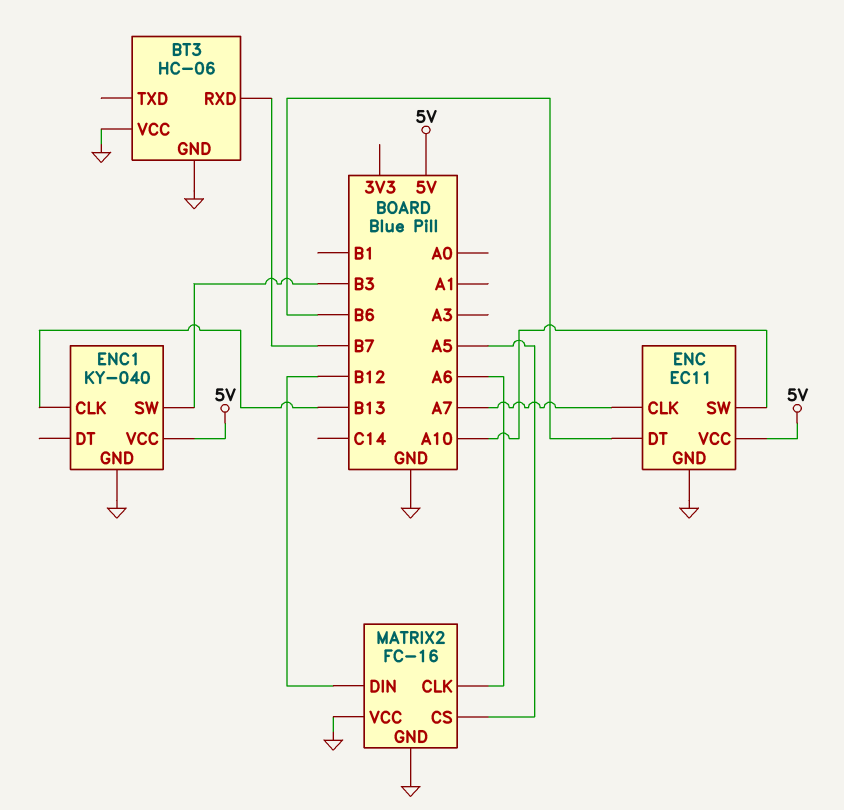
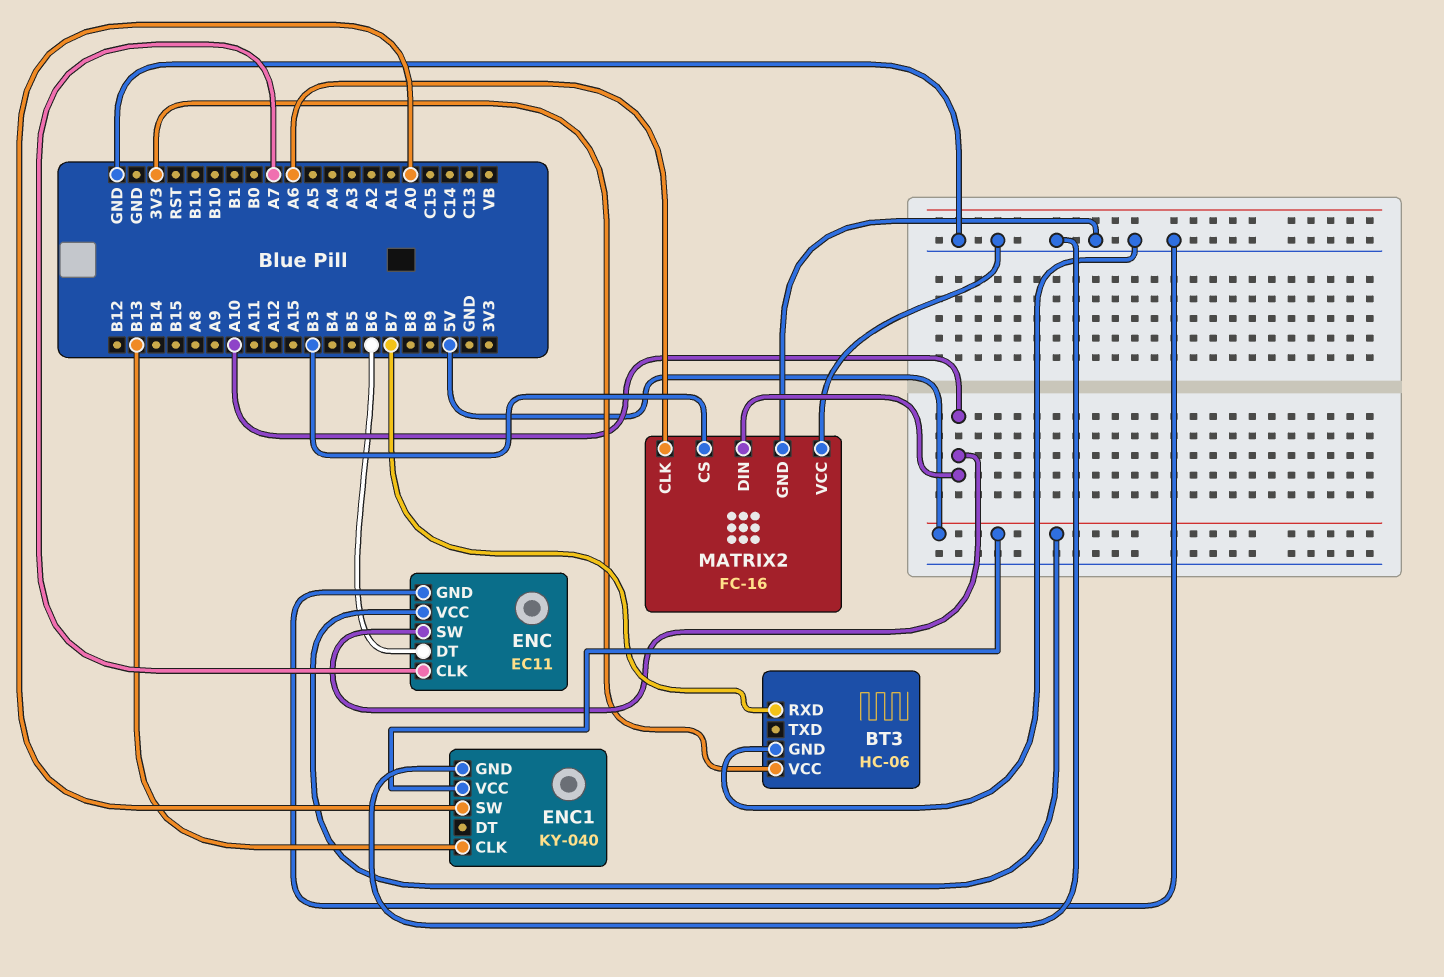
BT3 pin VCC: GND -> 3V3
ENC1 pin SW: B3 -> A0
MATRIX2 pin CS: A5 -> B3
MATRIX2 pin DIN: B12 -> A10

